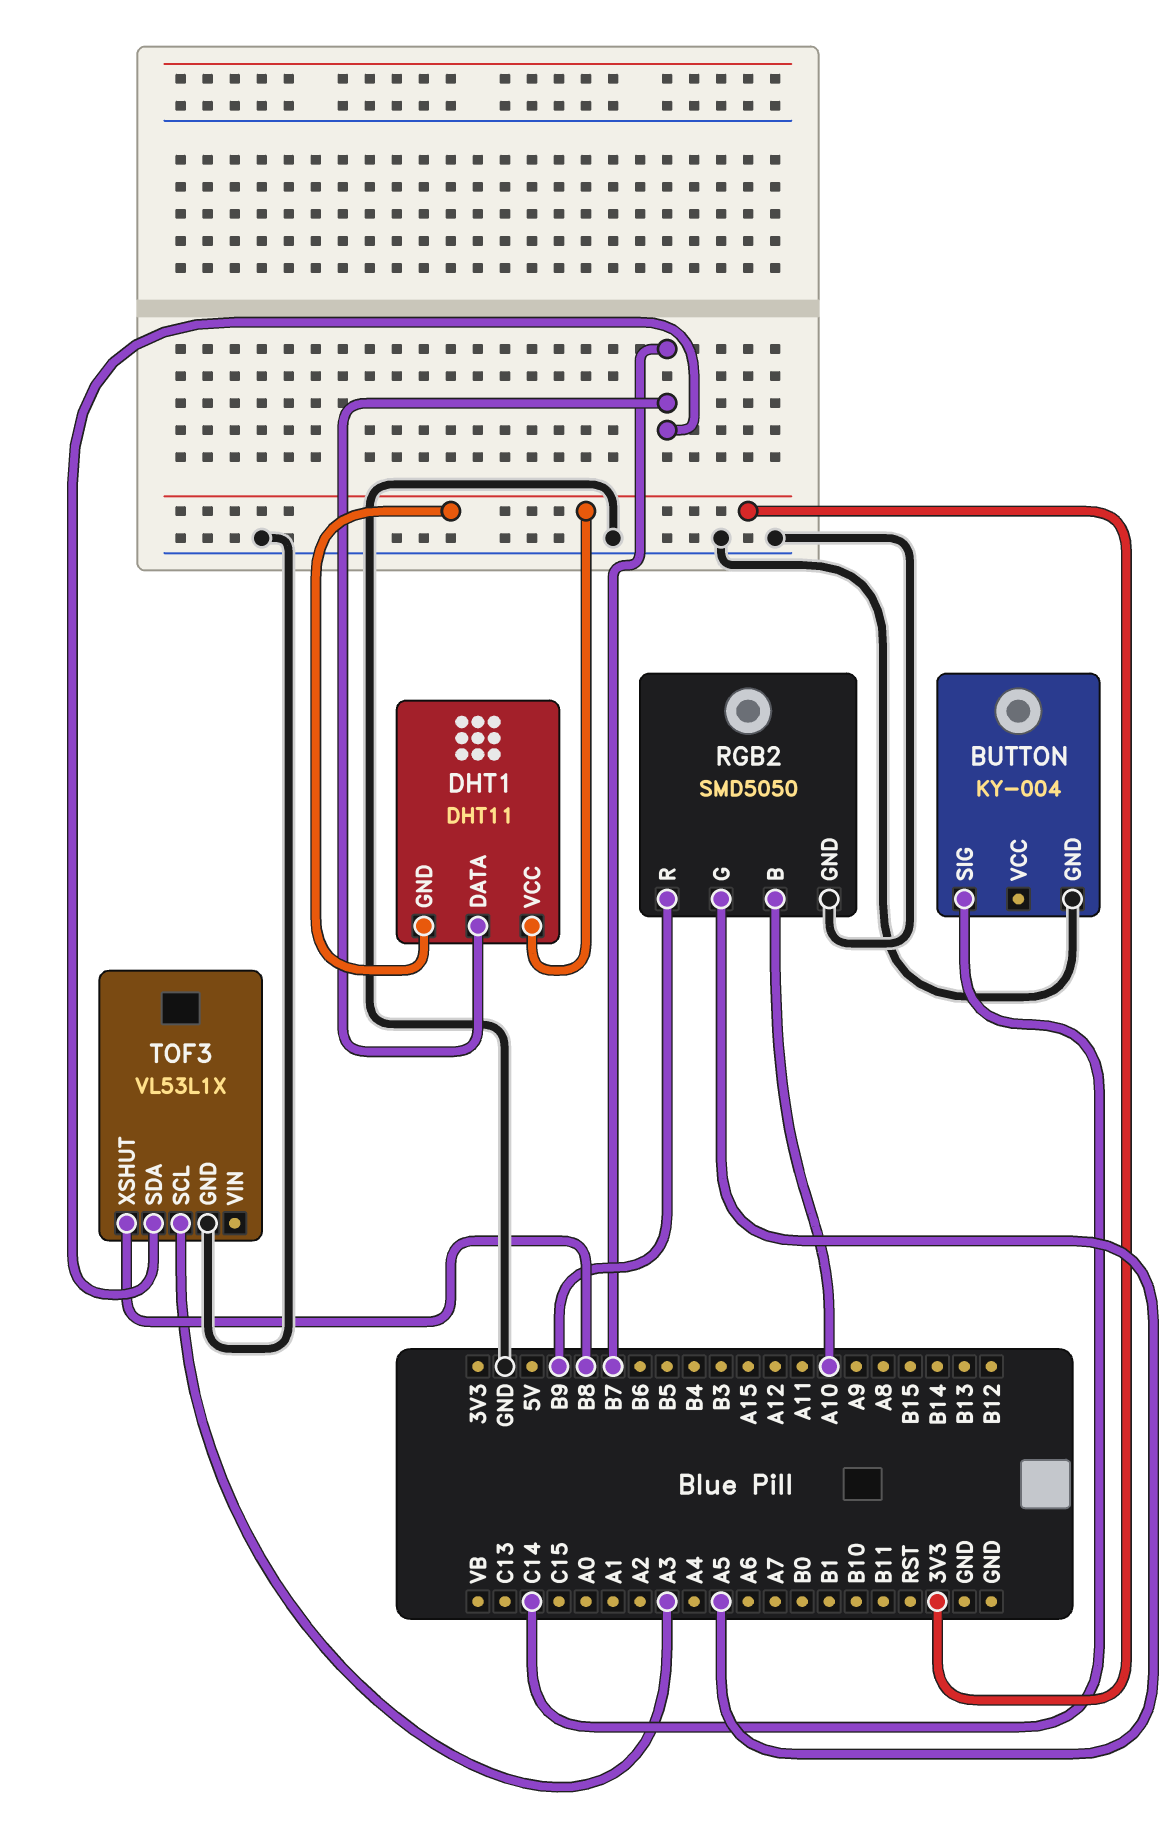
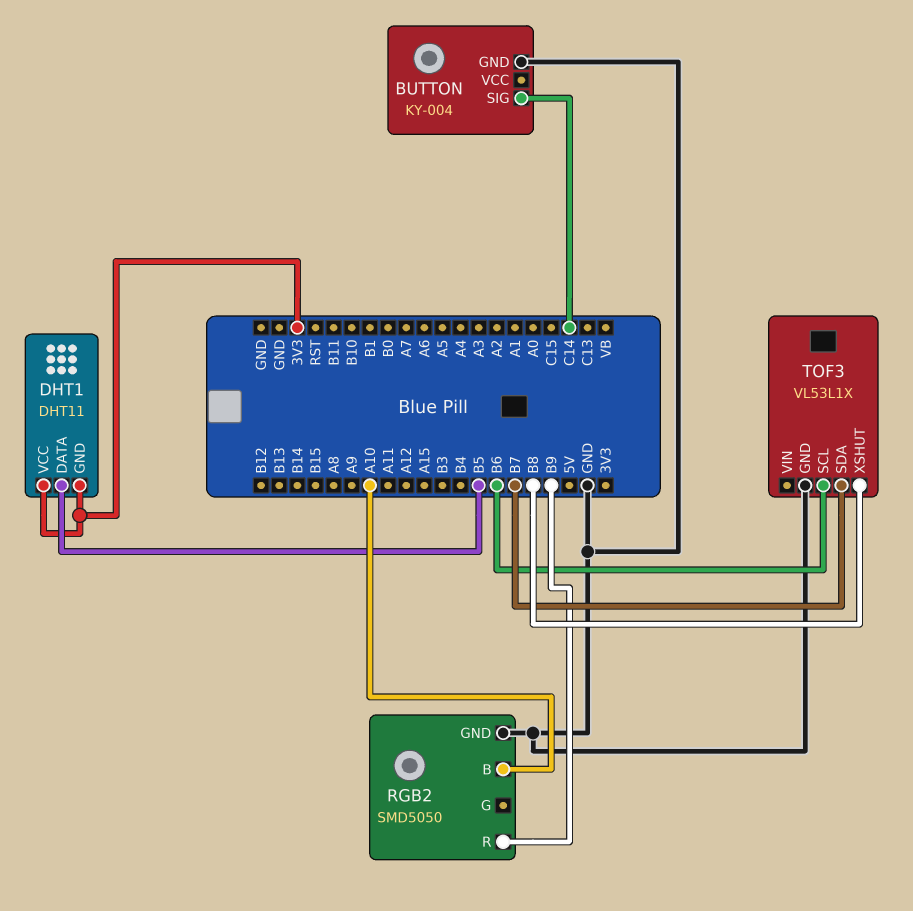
DHT1 pin DATA: B7 -> B5
RGB2 pin G: A5 -> none
TOF3 pin SCL: A3 -> B6

